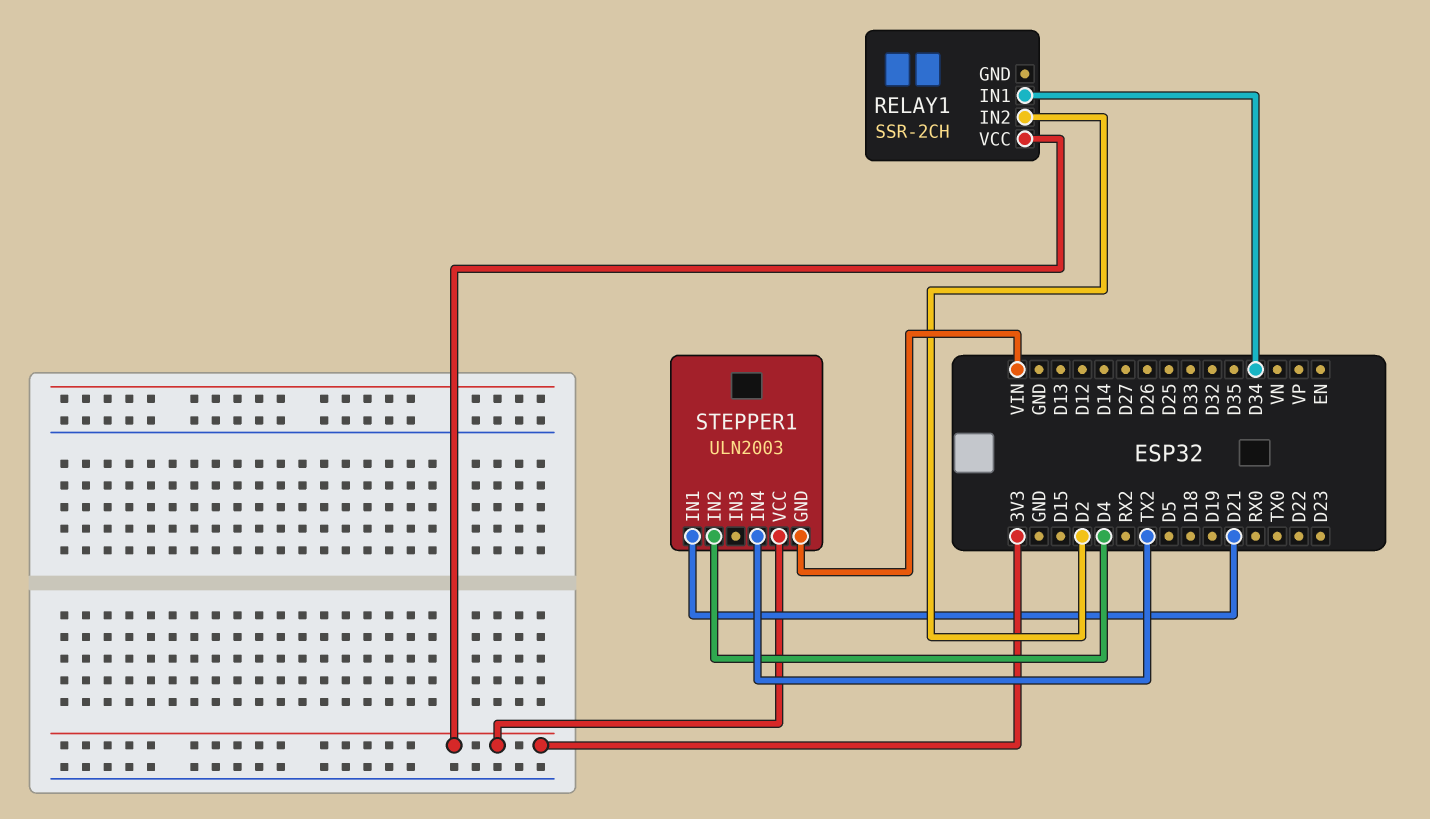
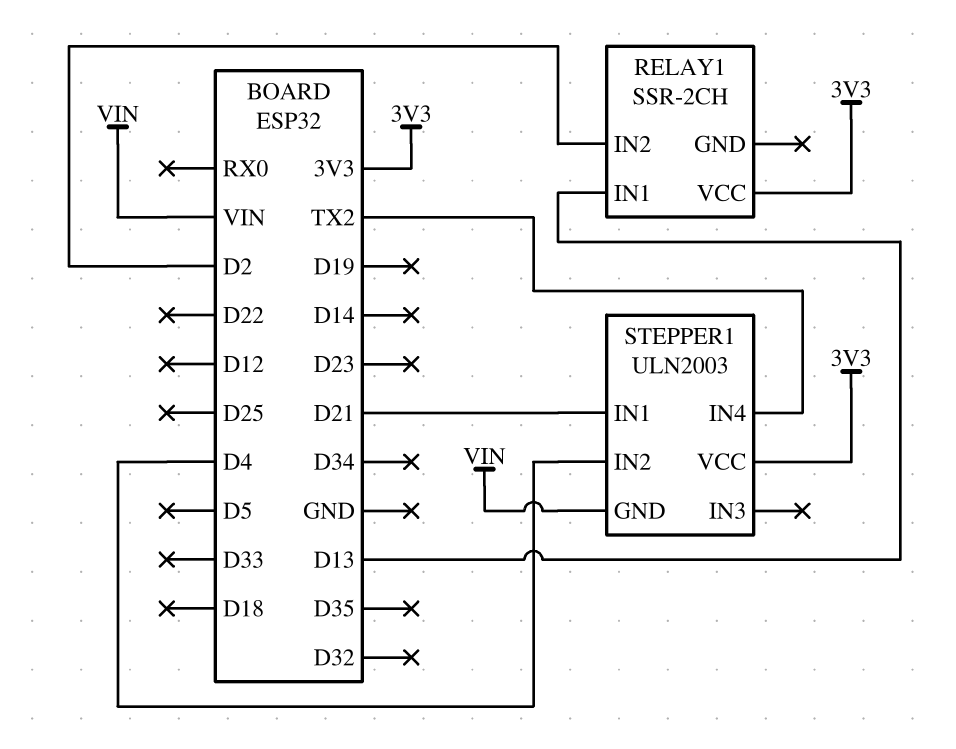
RELAY1 pin IN1: D34 -> D13

